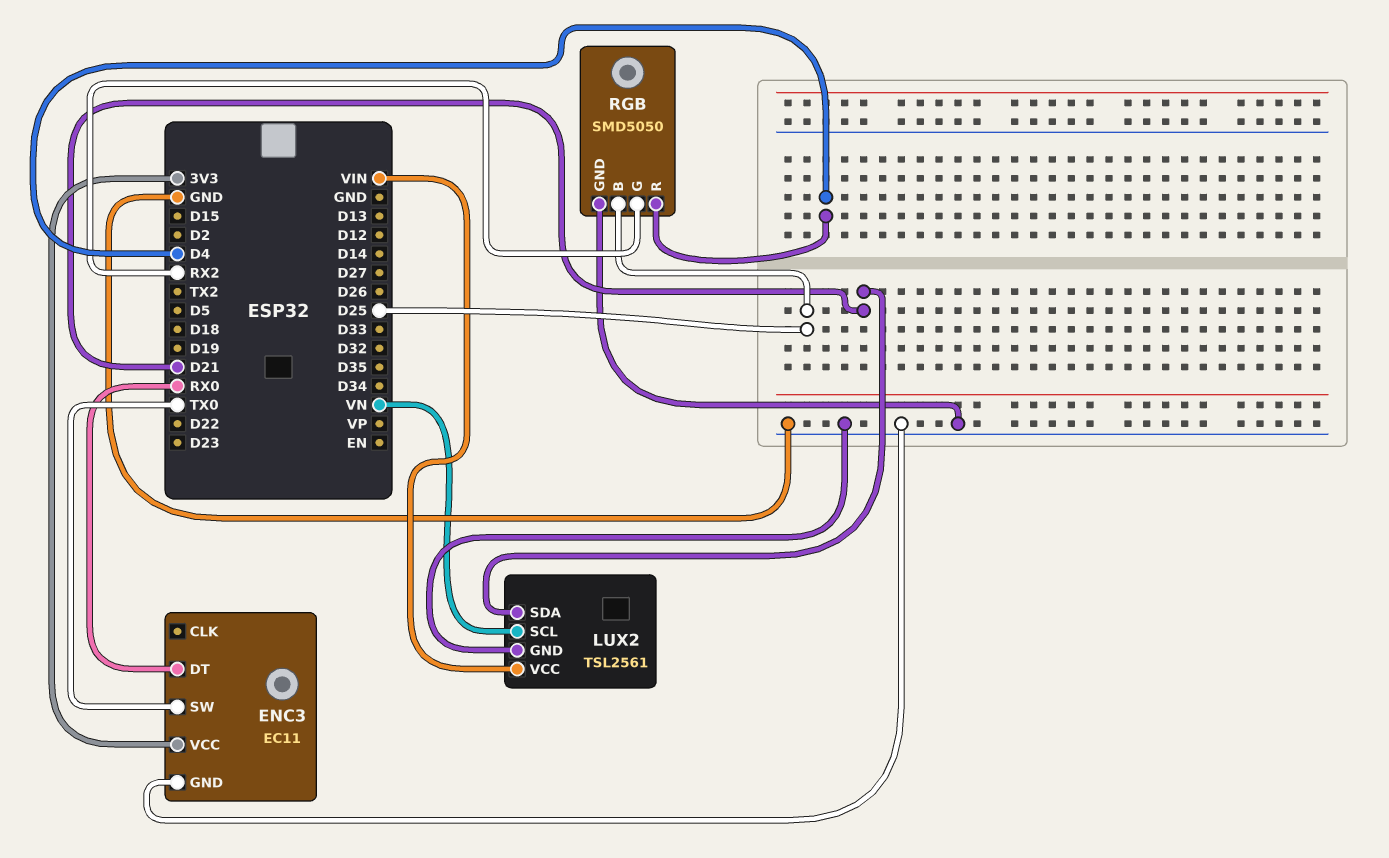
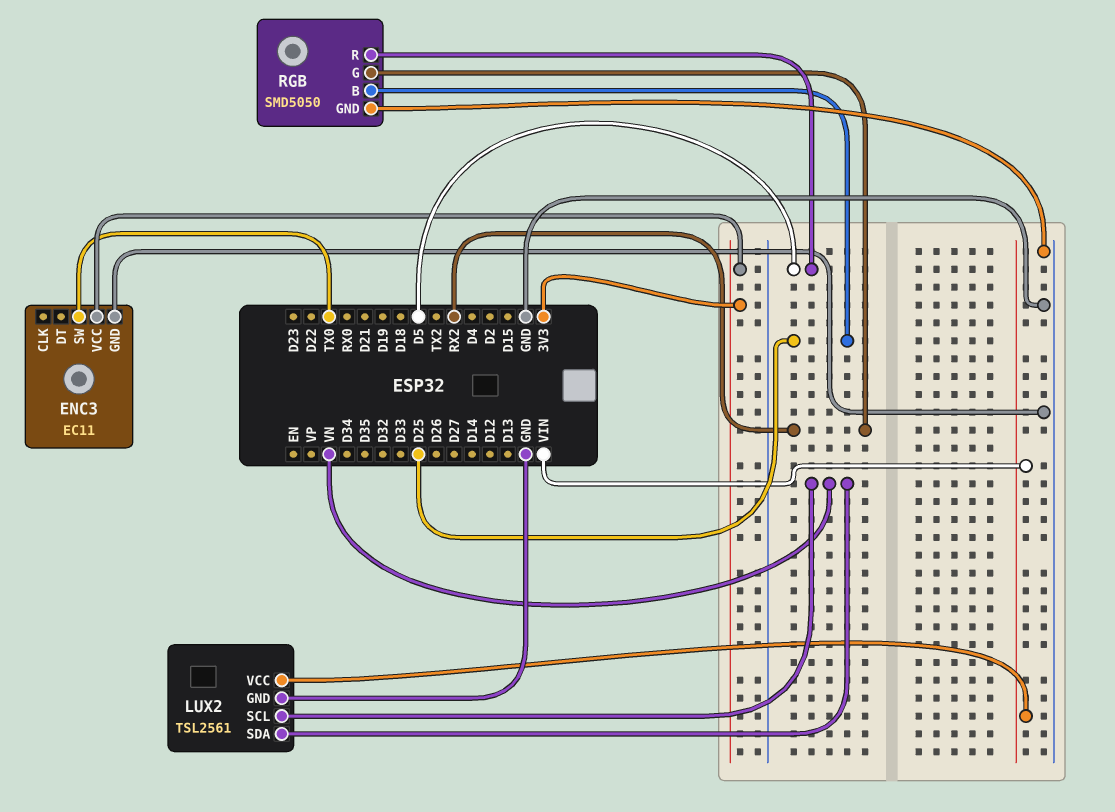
ENC3 pin DT: RX0 -> none
LUX2 pin SDA: D21 -> VN
RGB pin R: D4 -> D5

